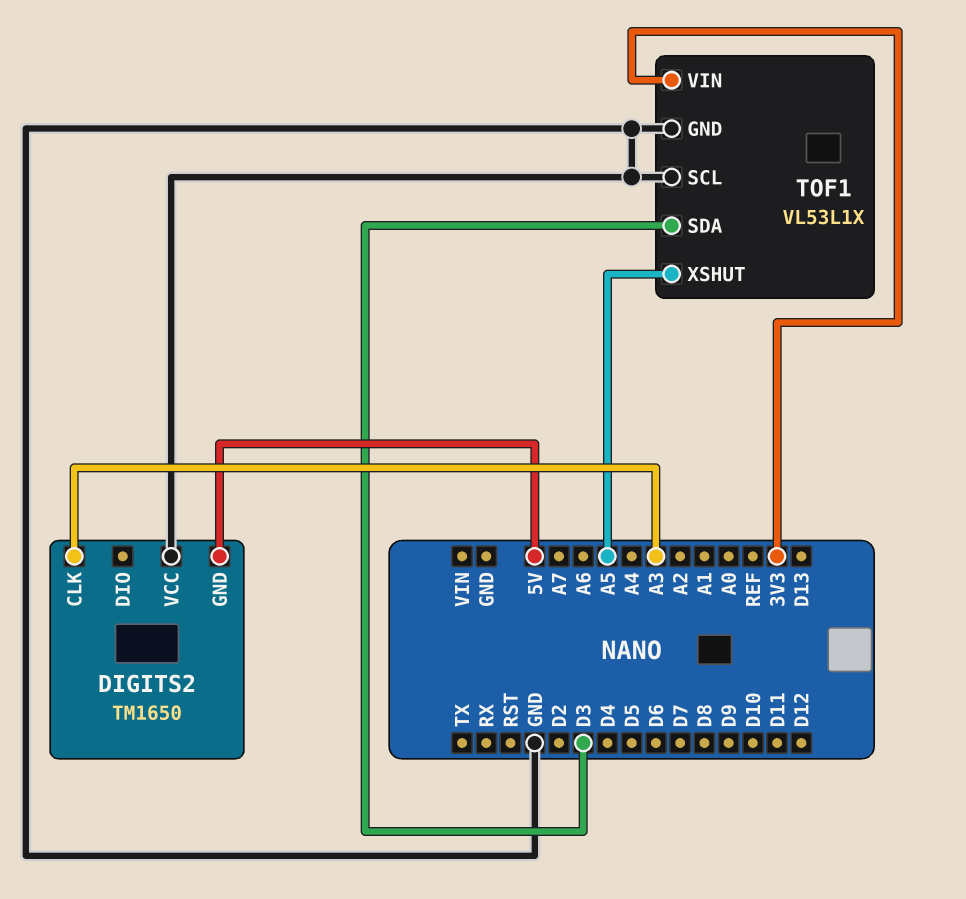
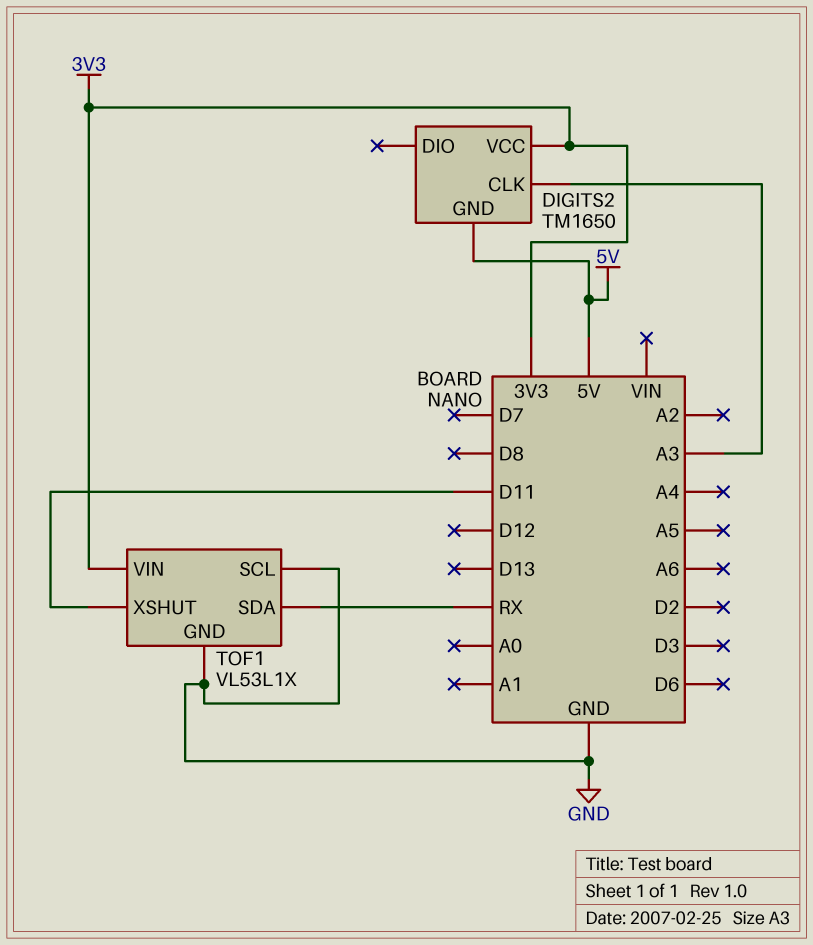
DIGITS2 pin VCC: GND -> 3V3
TOF1 pin SDA: D3 -> RX
TOF1 pin XSHUT: A5 -> D11

